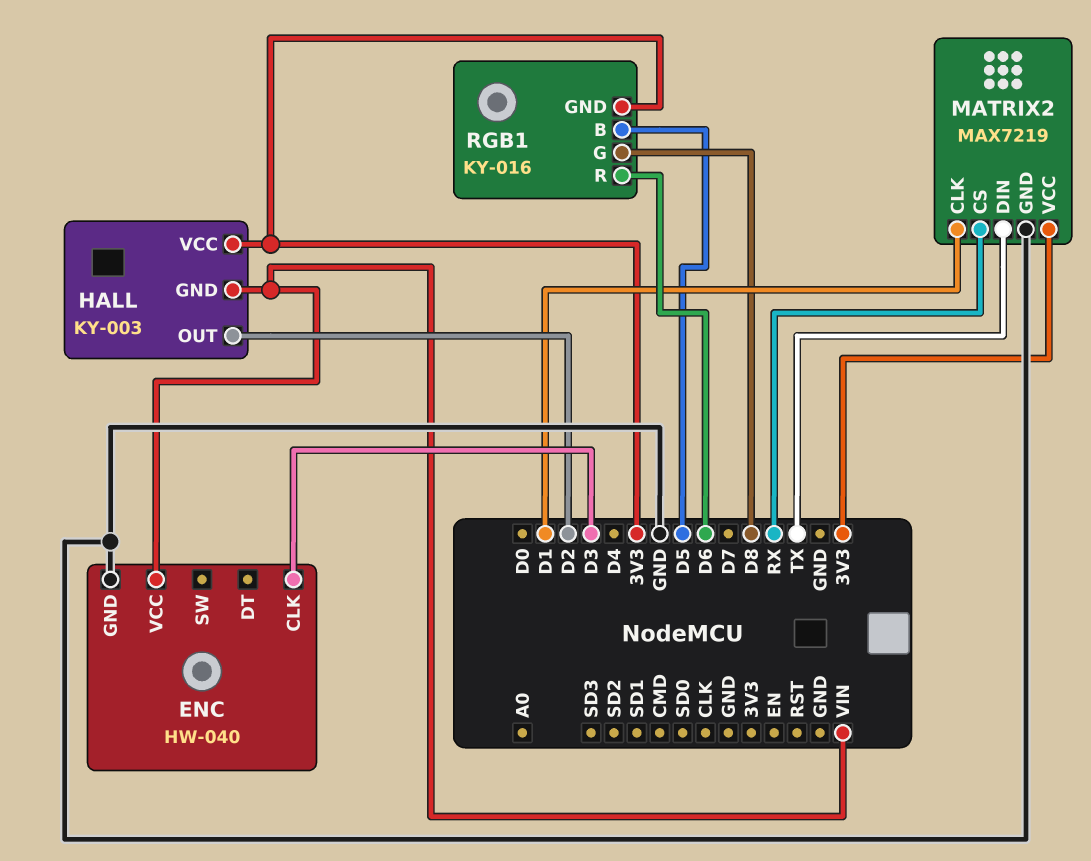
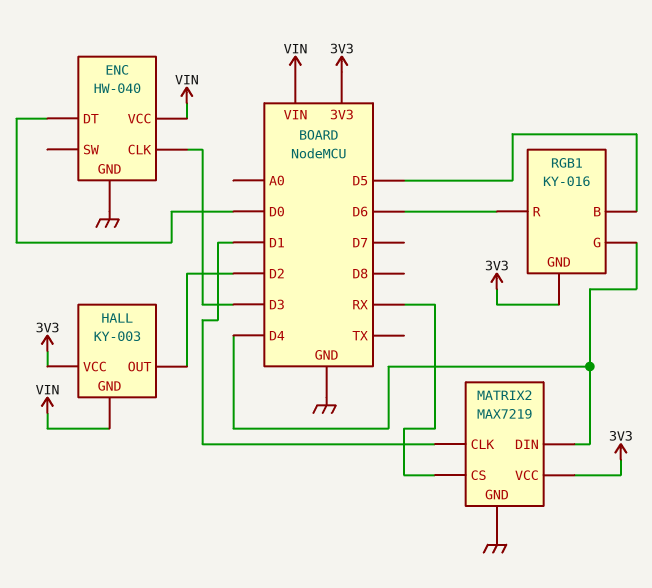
ENC pin DT: none -> D0
MATRIX2 pin DIN: TX -> D4
RGB1 pin G: D8 -> D4

